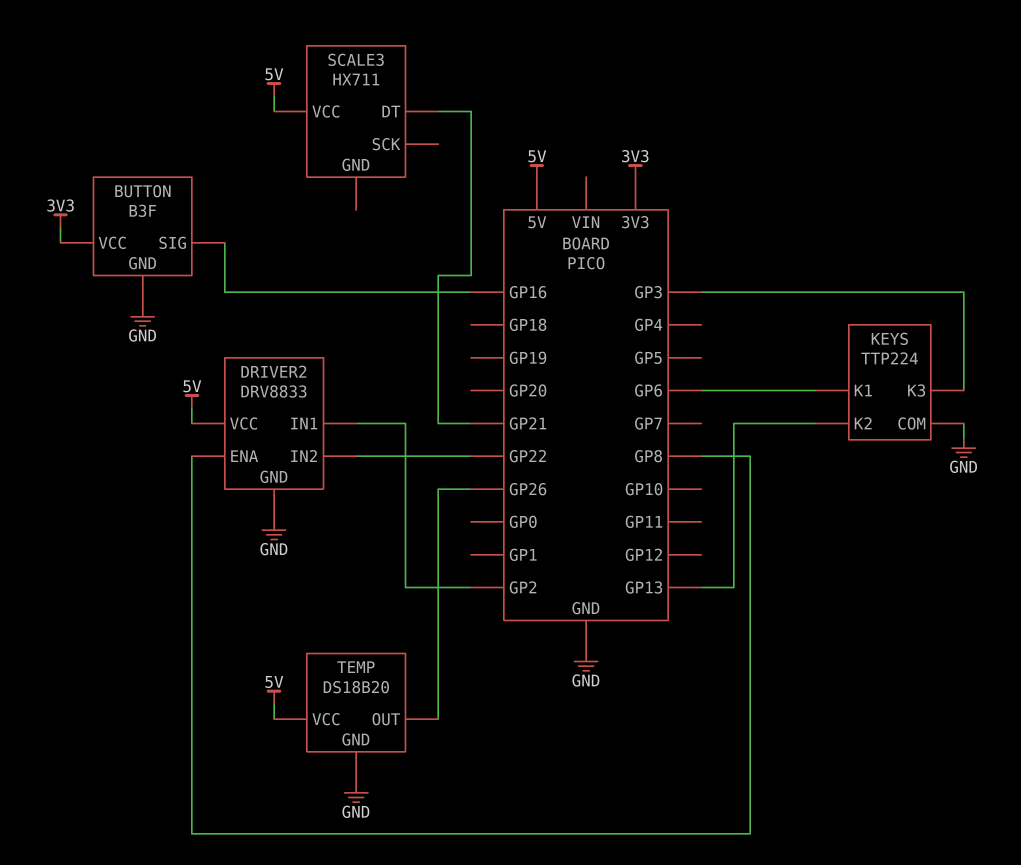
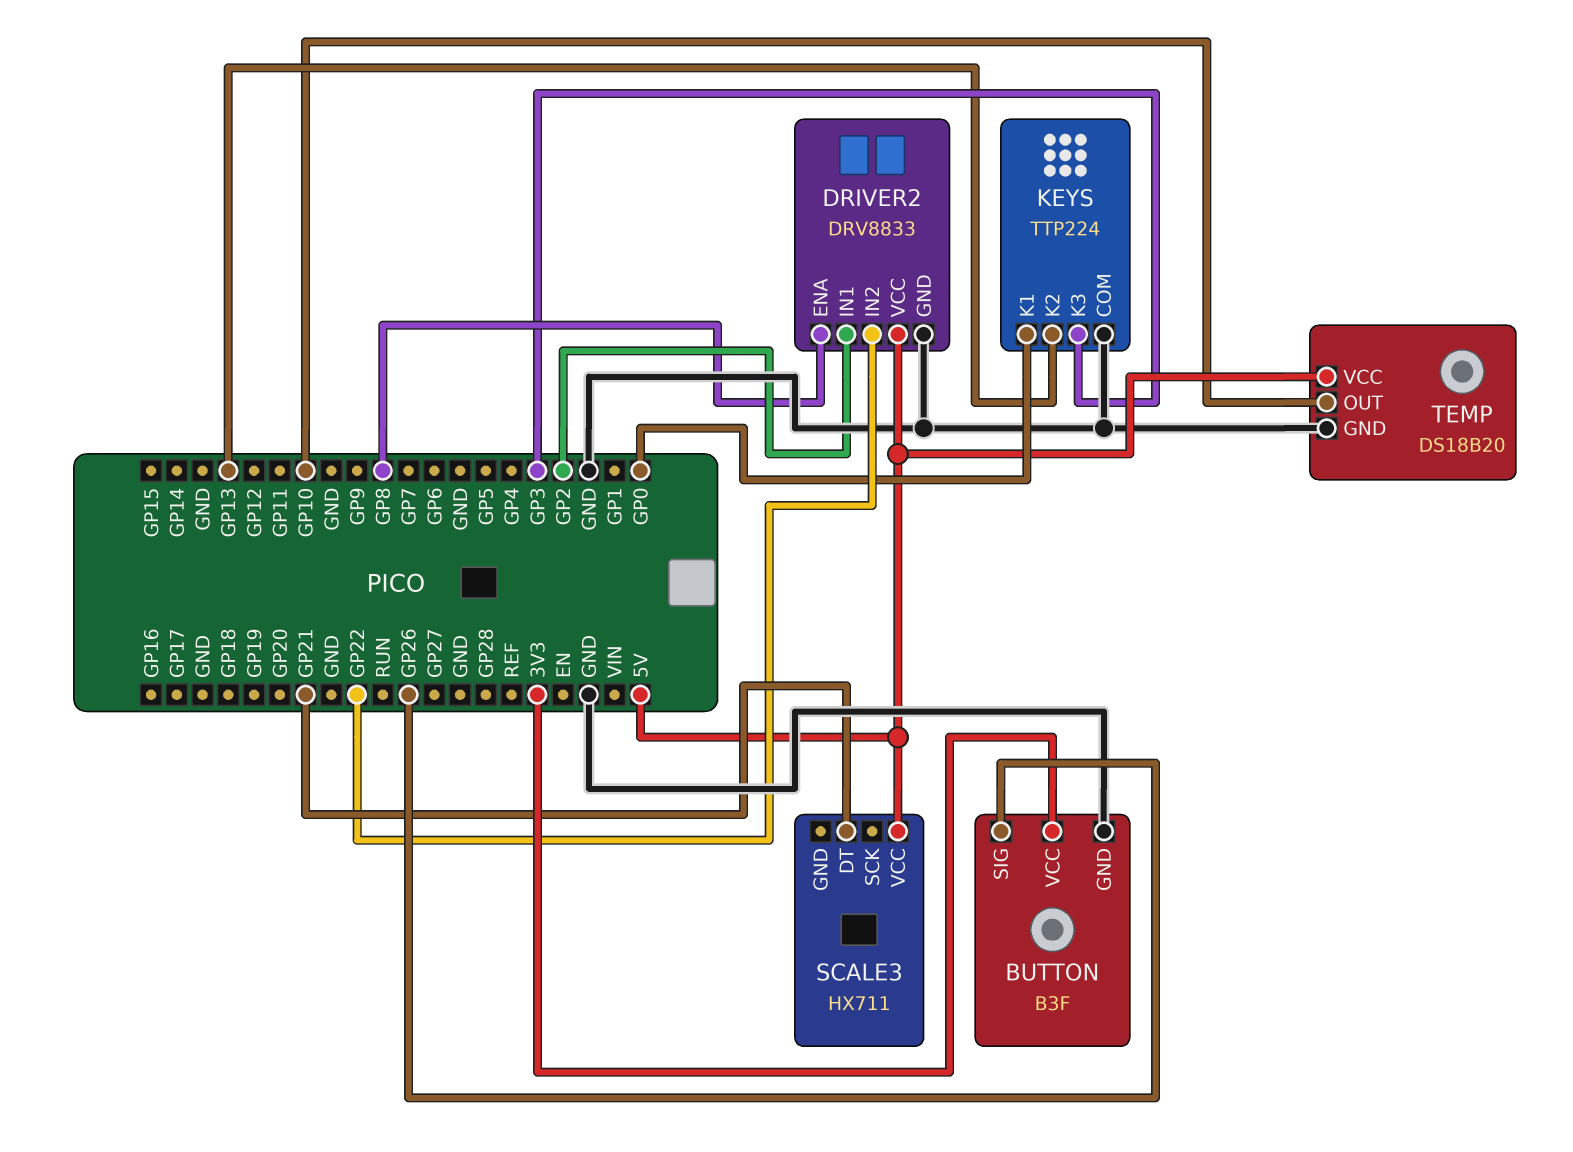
BUTTON pin SIG: GP16 -> GP26
KEYS pin K1: GP6 -> GP0
TEMP pin OUT: GP26 -> GP10

